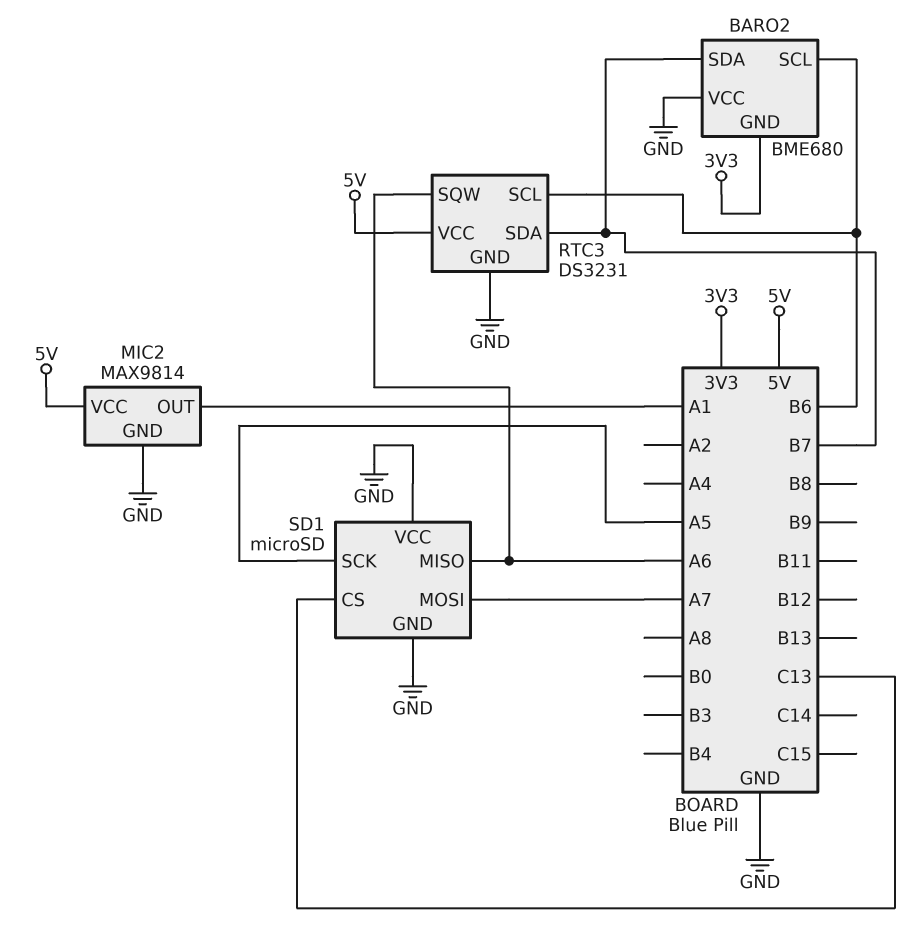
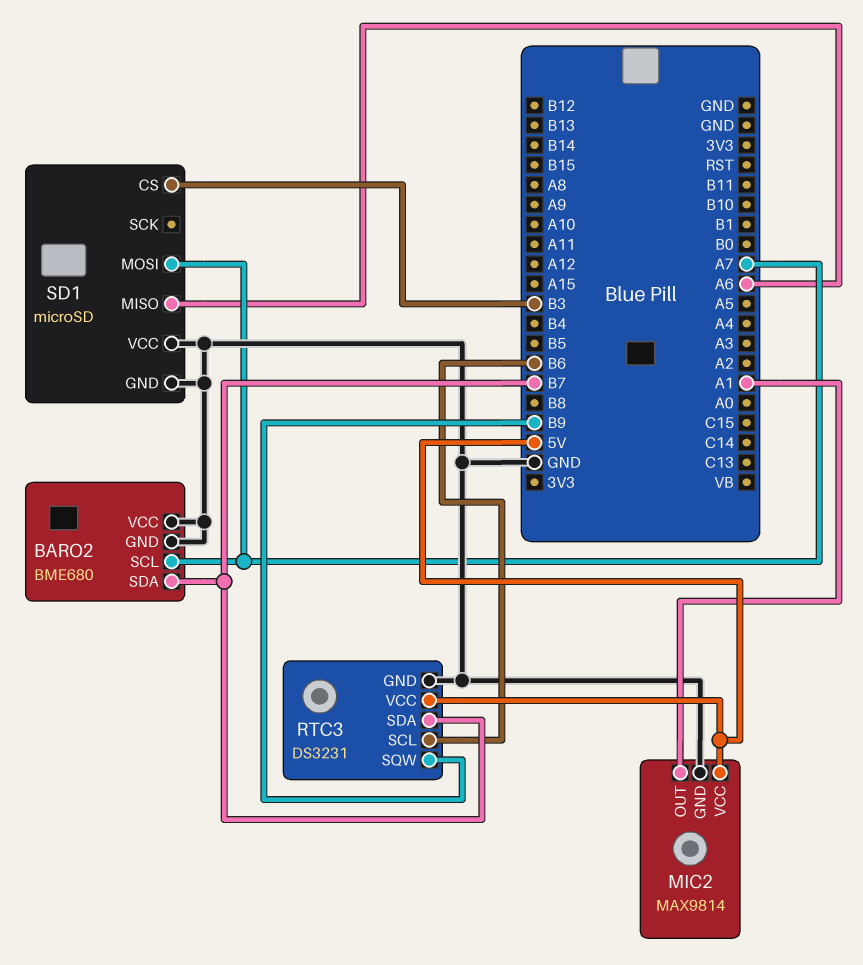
BARO2 pin GND: 3V3 -> GND
BARO2 pin SCL: B6 -> A7
RTC3 pin SQW: A6 -> B9
SD1 pin CS: C13 -> B3
SD1 pin SCK: A5 -> none

